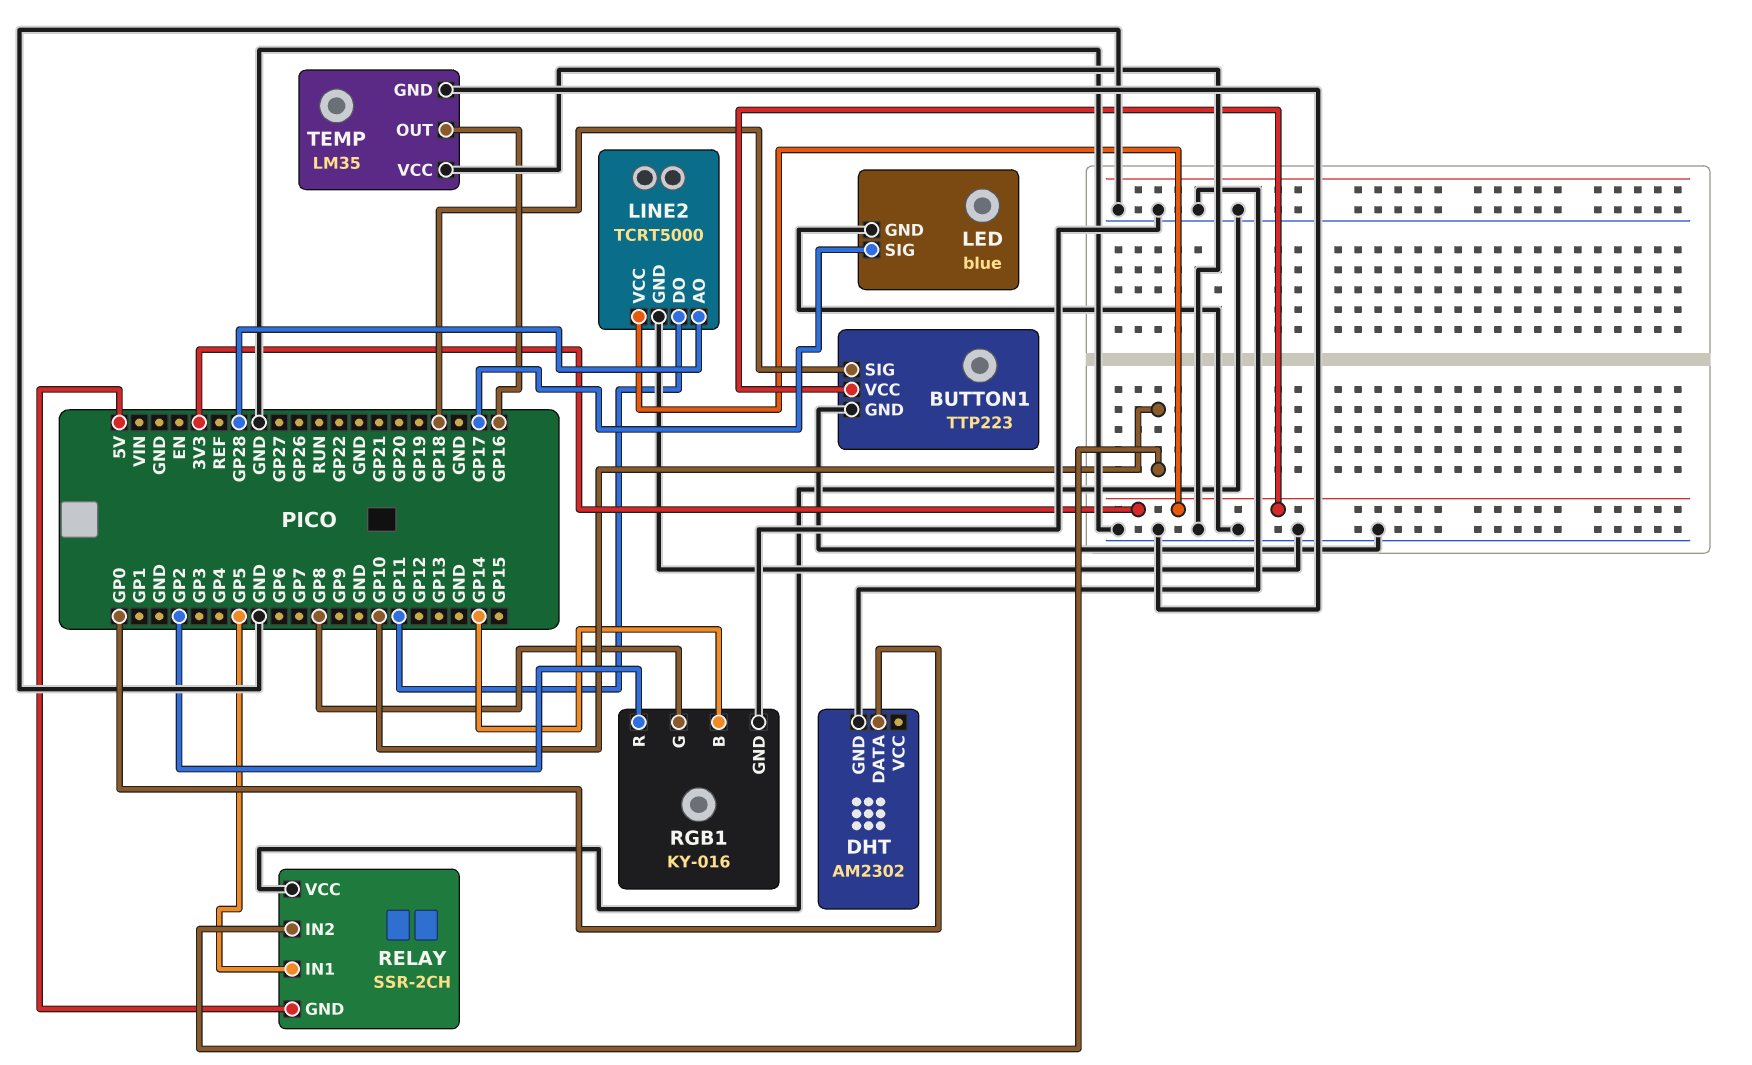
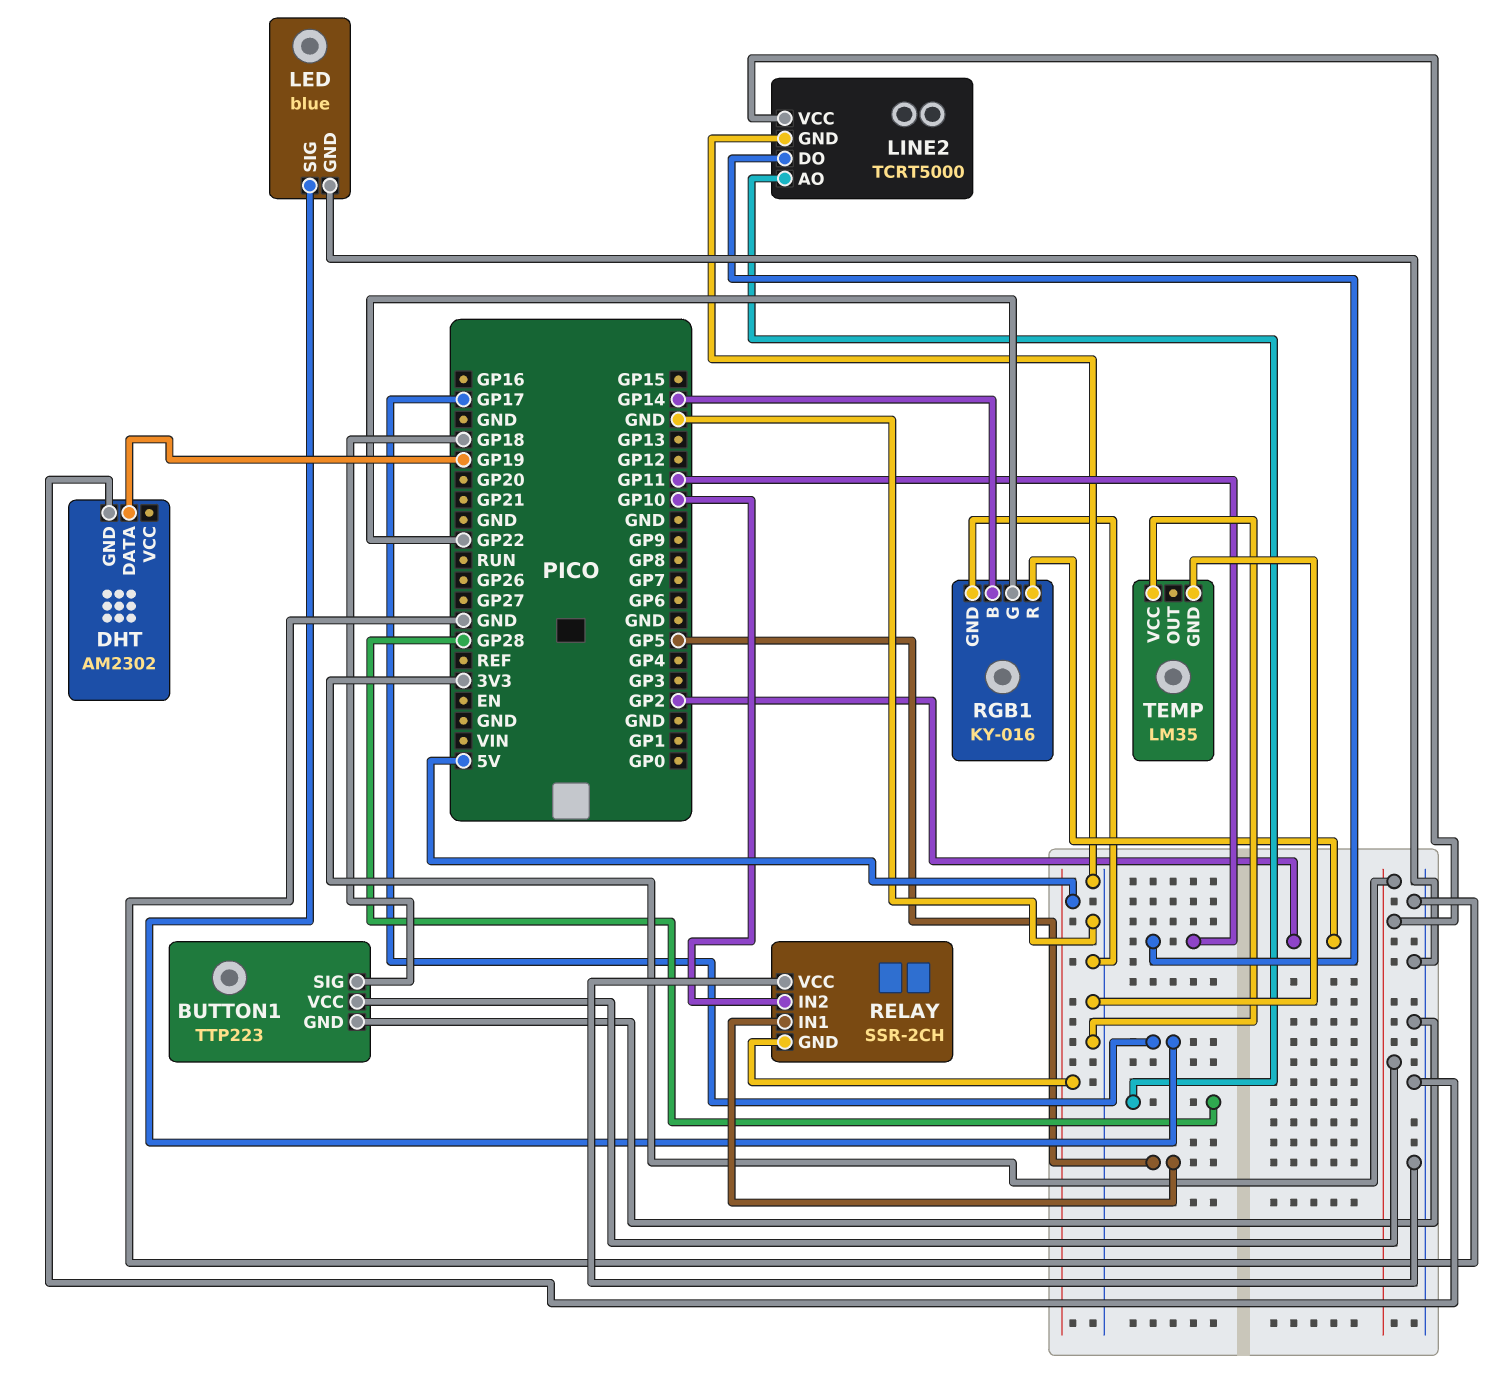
DHT pin DATA: GP0 -> GP19
RGB1 pin G: GP8 -> GP22
TEMP pin OUT: GP16 -> none

